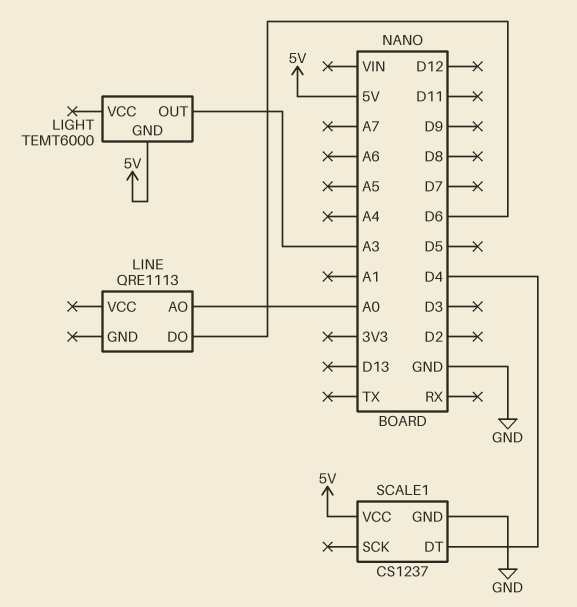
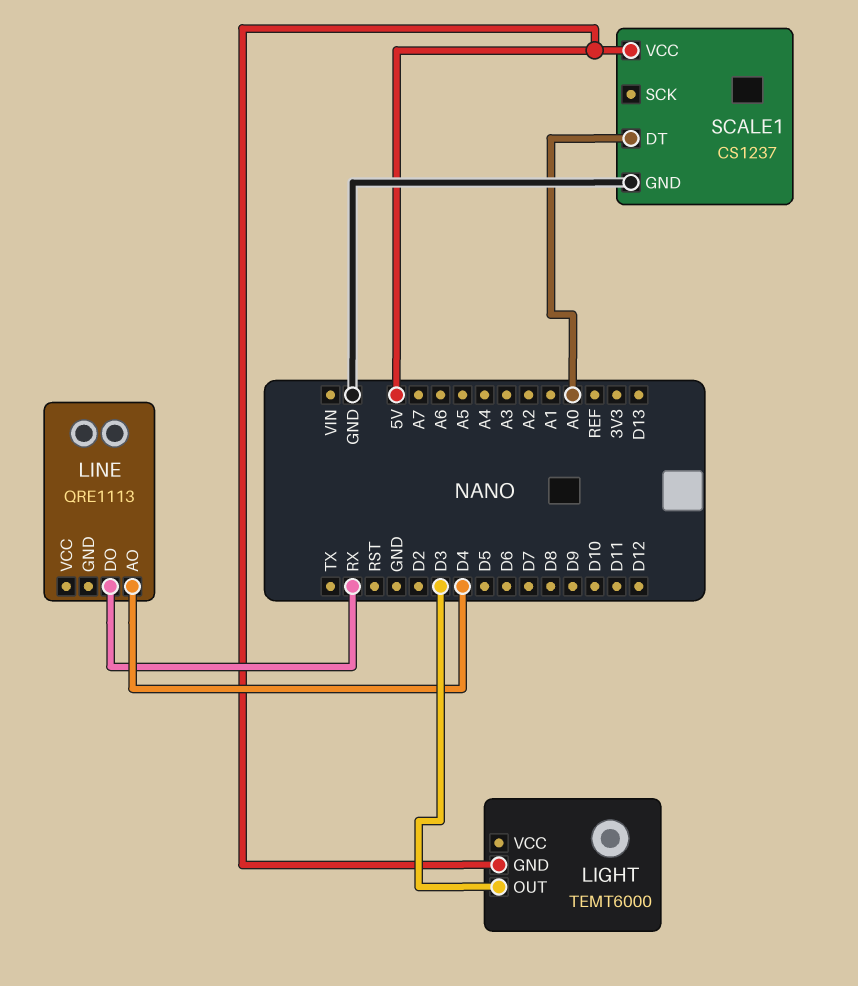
LIGHT pin OUT: A3 -> D3
LINE pin AO: A0 -> D4
LINE pin DO: D6 -> RX
SCALE1 pin DT: D4 -> A0

